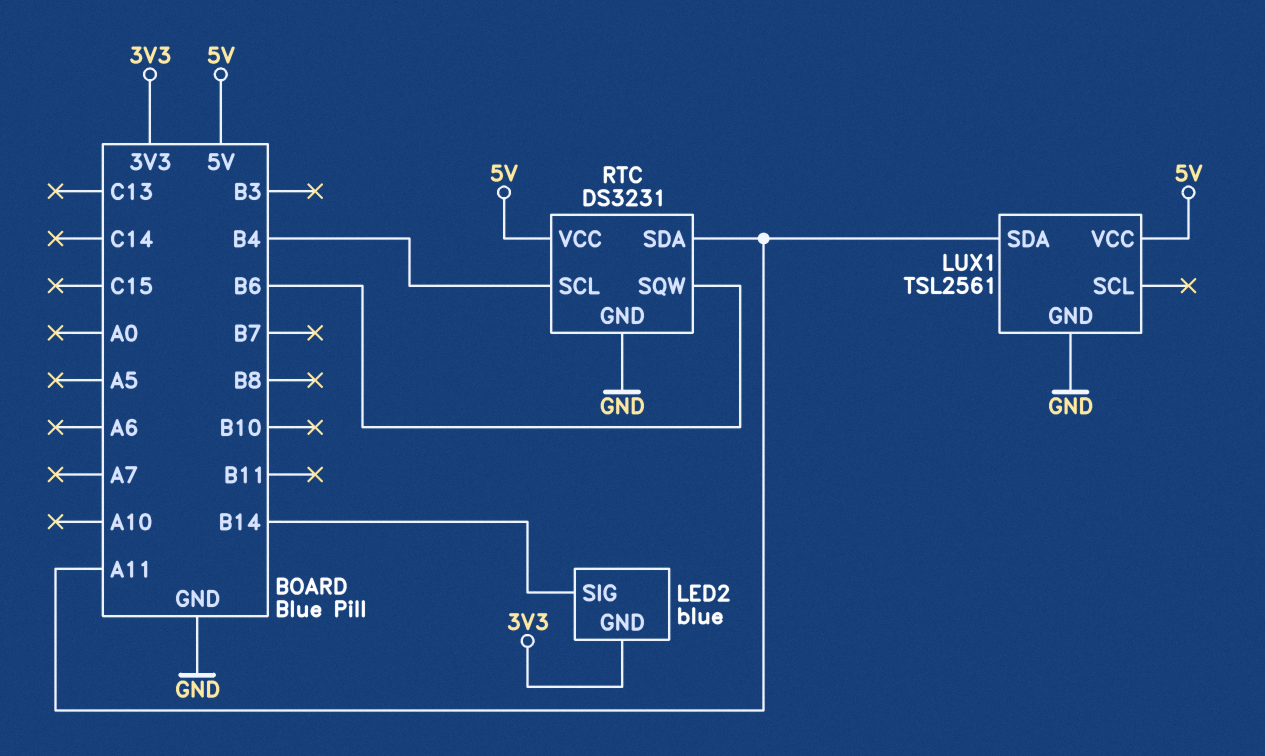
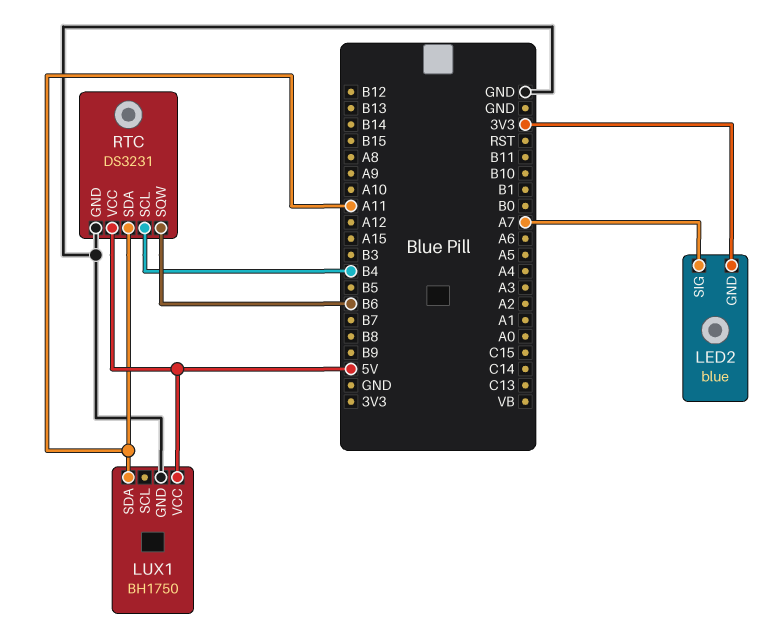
LED2 pin SIG: B14 -> A7
LUX1: TSL2561 -> BH1750

